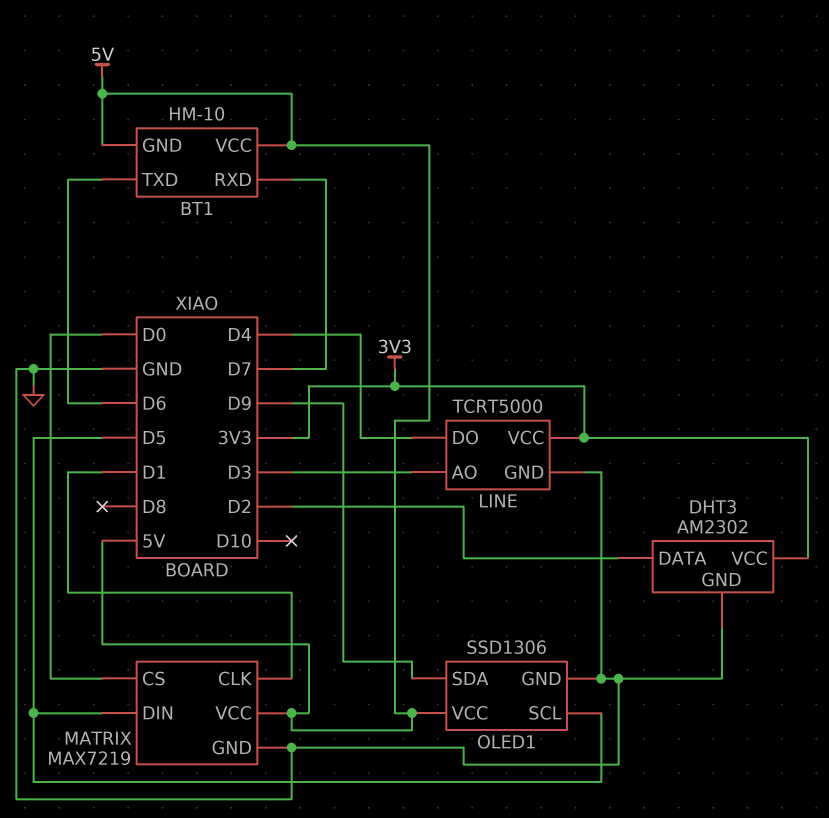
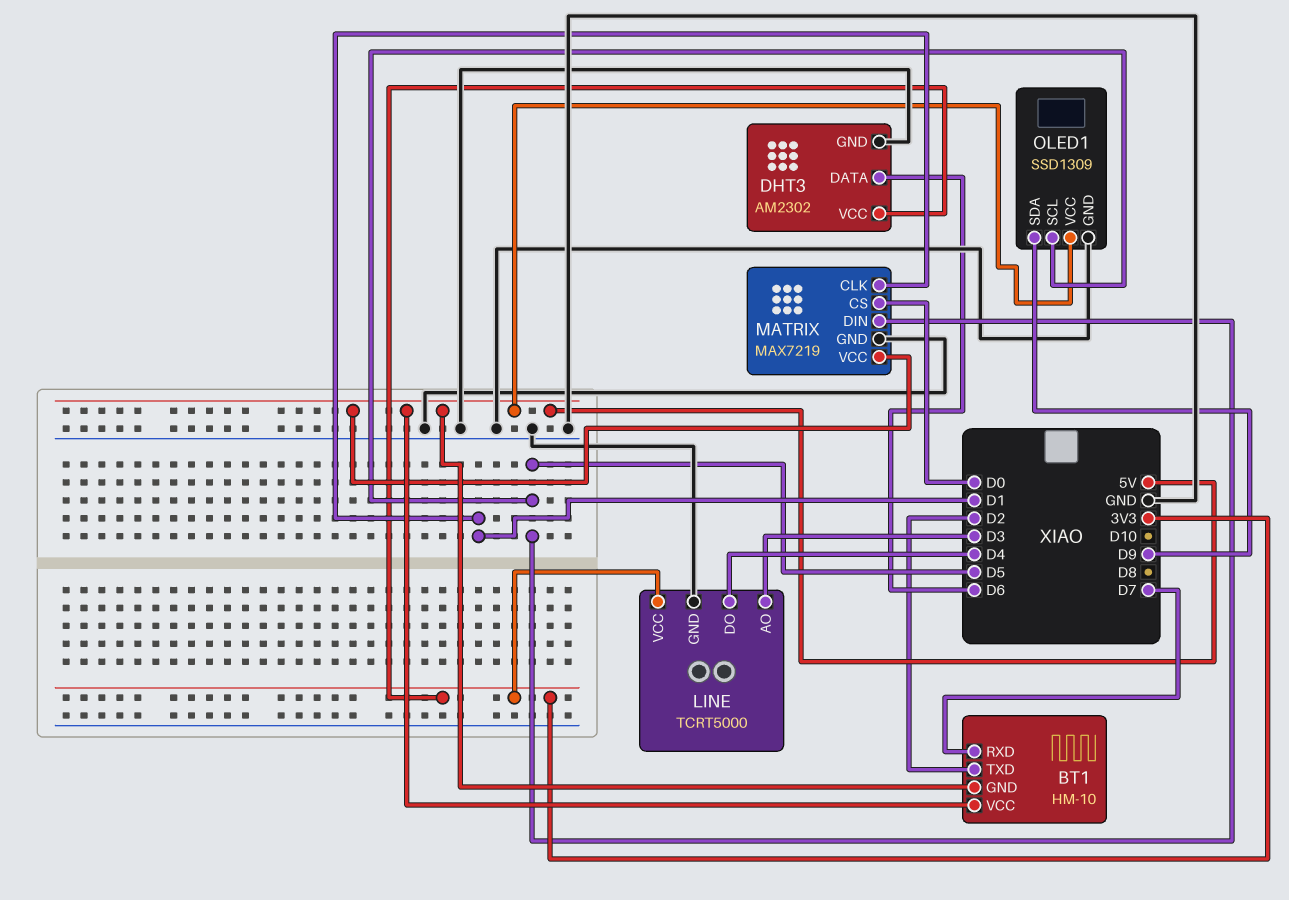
BT1 pin TXD: D6 -> D2
DHT3 pin DATA: D2 -> D6
OLED1: SSD1306 -> SSD1309

